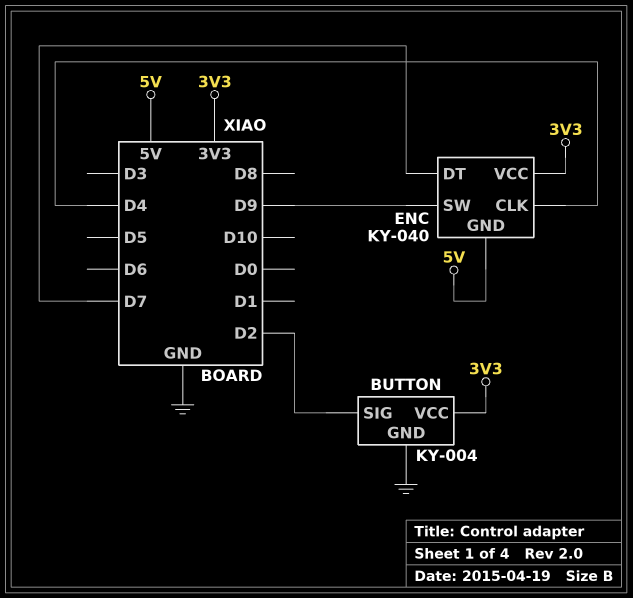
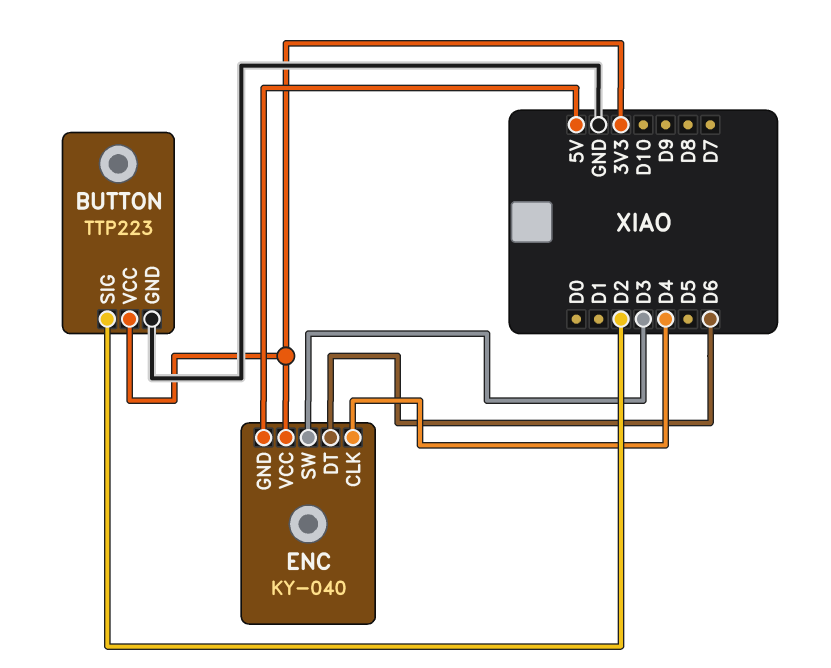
BUTTON: KY-004 -> TTP223
ENC pin DT: D7 -> D6
ENC pin SW: D9 -> D3

